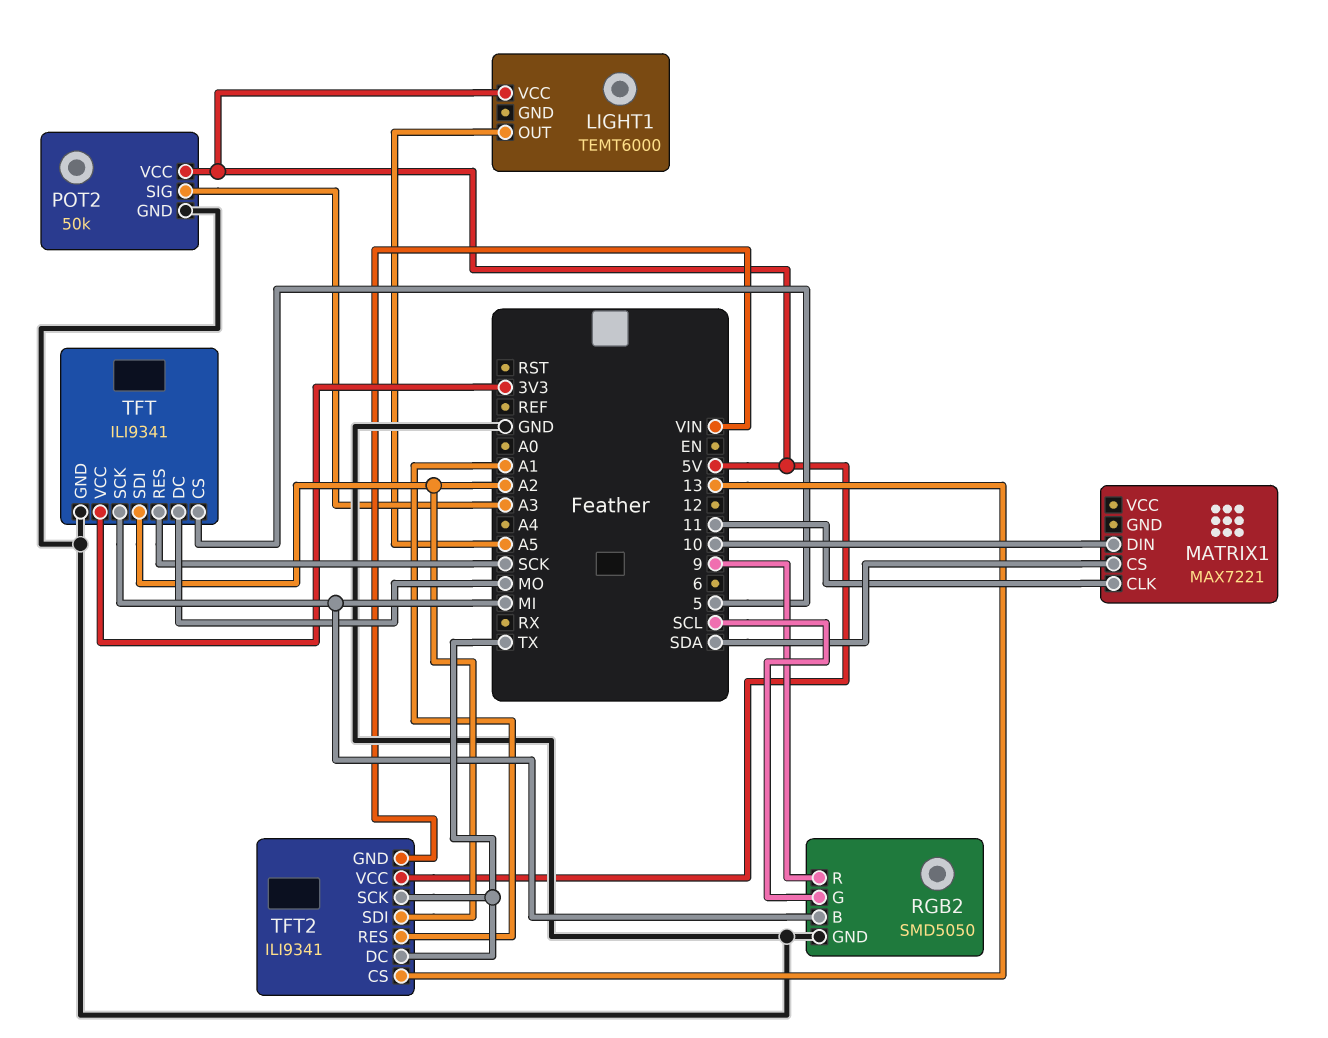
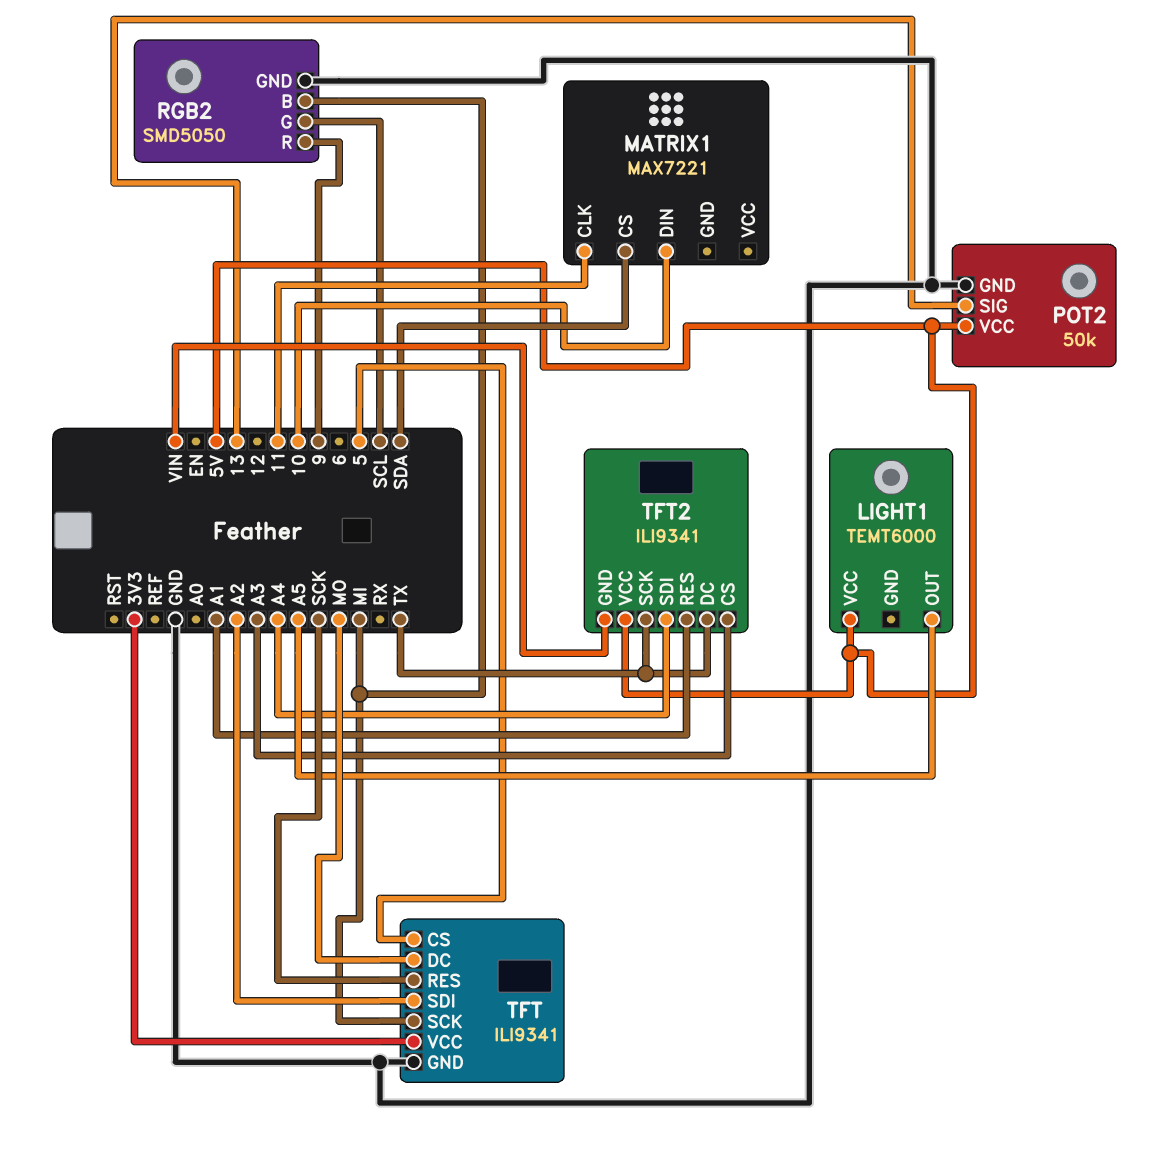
POT2 pin SIG: A3 -> 13
TFT2 pin CS: 13 -> A3
TFT2 pin SDI: A2 -> A4

